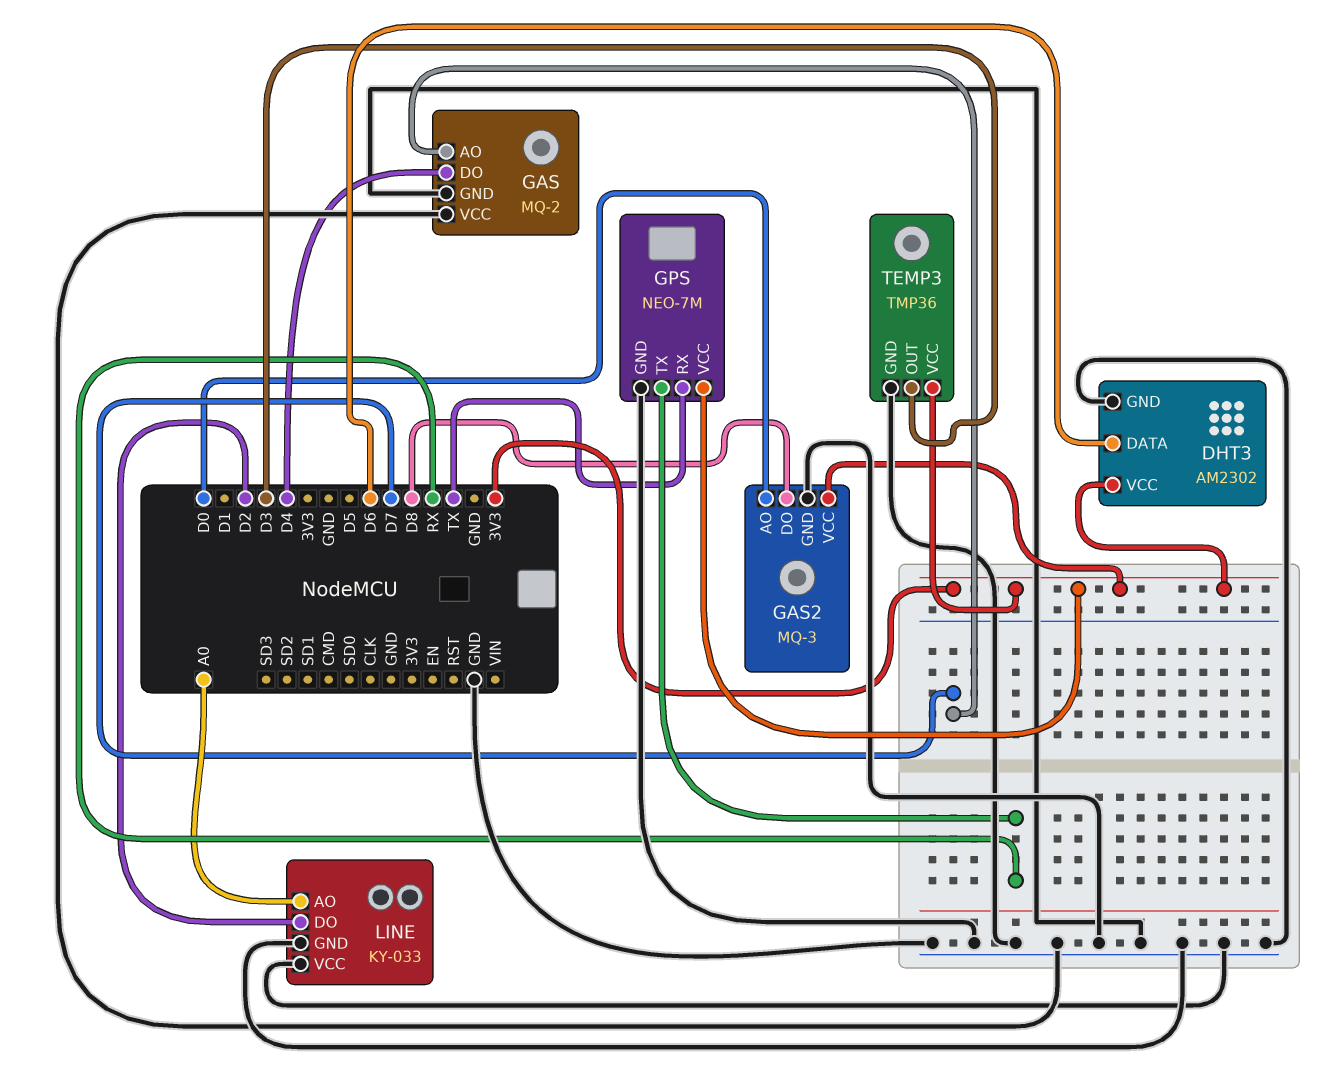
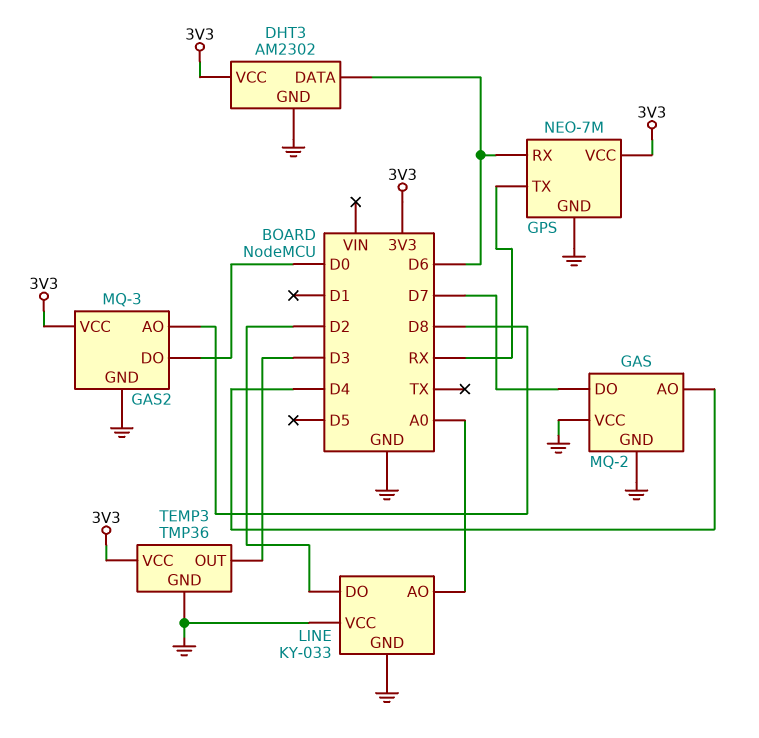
GAS pin AO: D7 -> D4
GAS pin DO: D4 -> D7
GAS2 pin AO: D0 -> D8
GAS2 pin DO: D8 -> D0
GPS pin RX: TX -> D6

